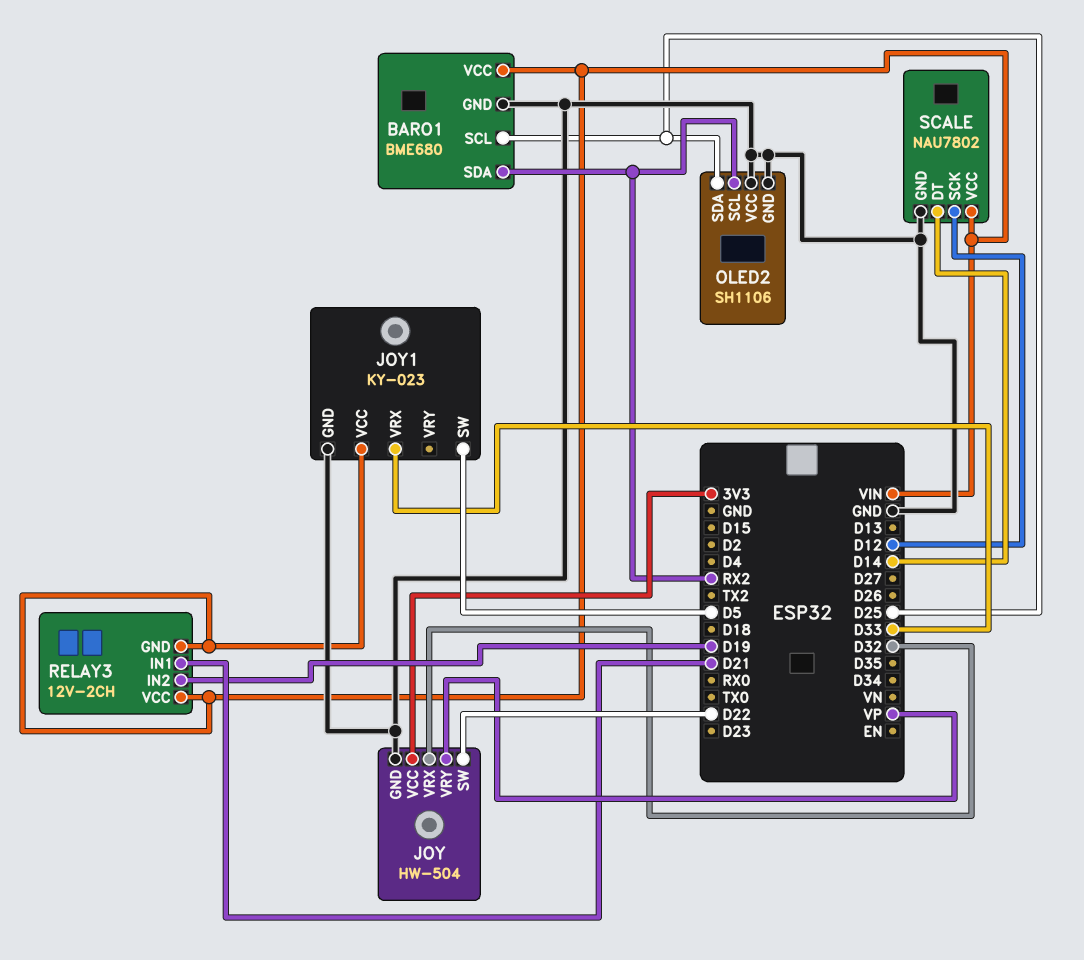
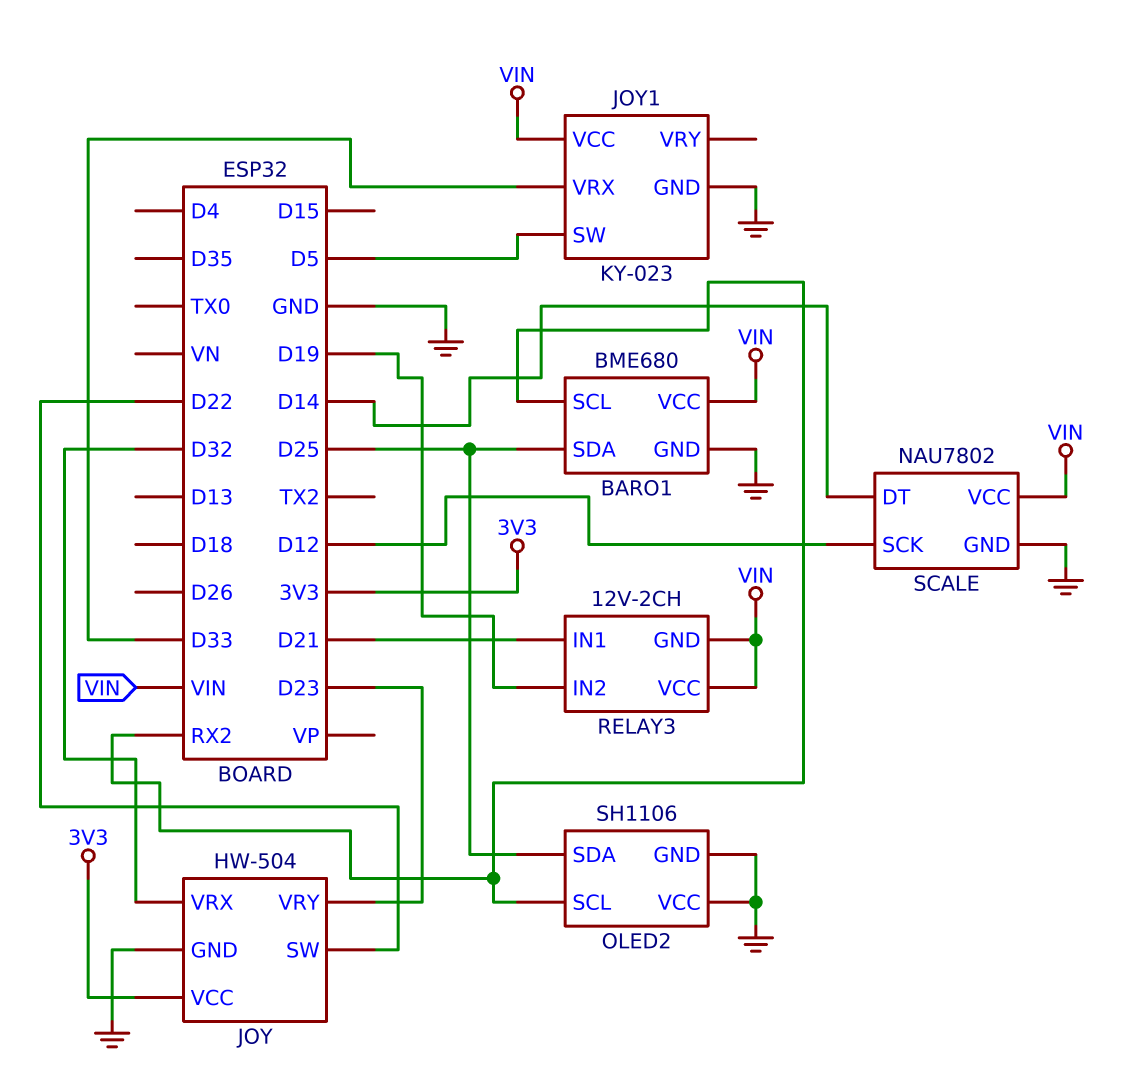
BARO1 pin SCL: D25 -> RX2
BARO1 pin SDA: RX2 -> D25
JOY pin VRY: VP -> D23

